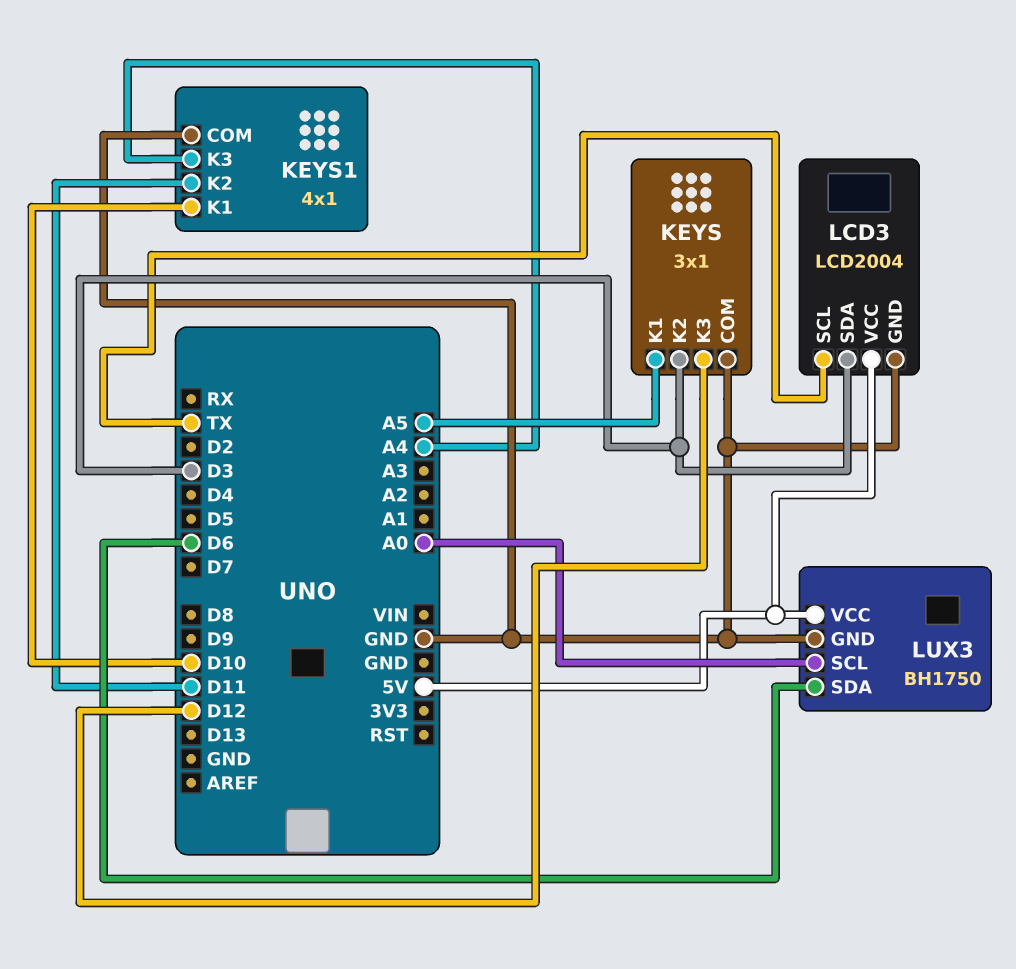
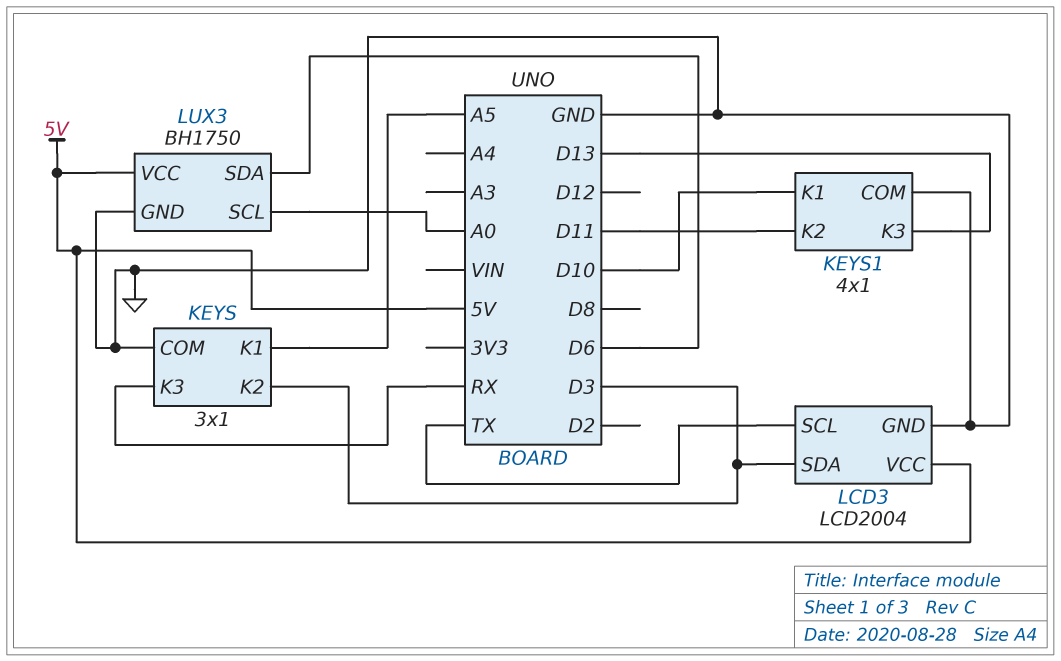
KEYS pin K3: D12 -> RX
KEYS1 pin K3: A4 -> D13

